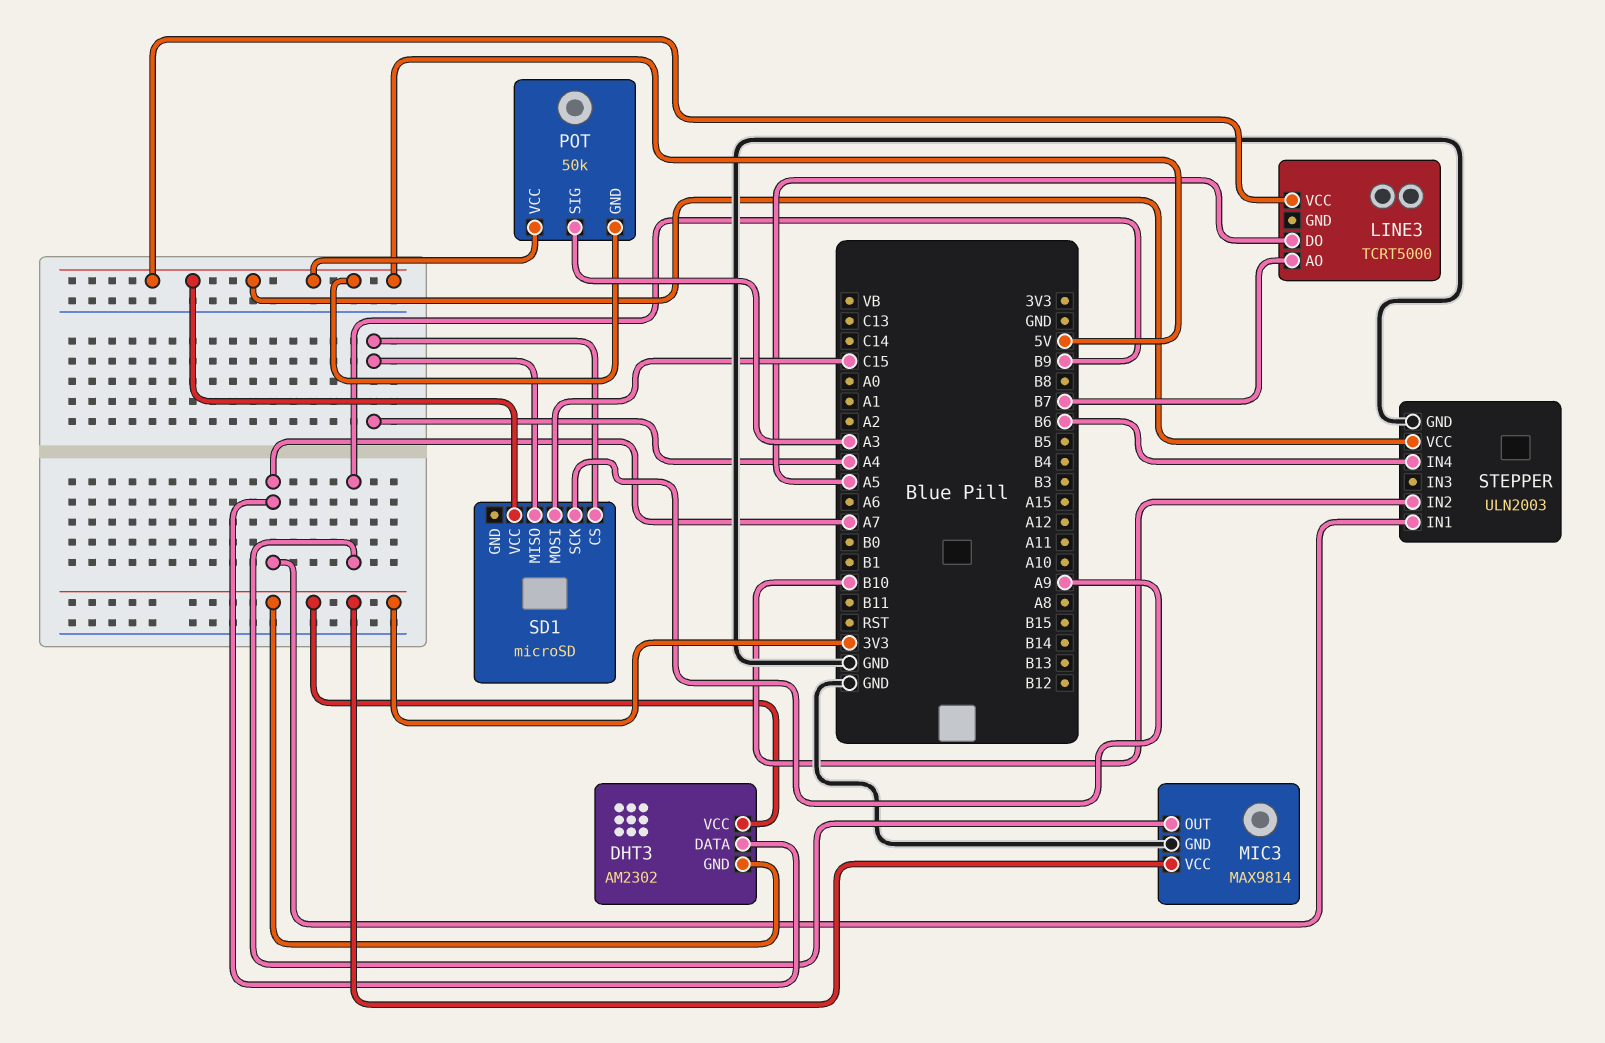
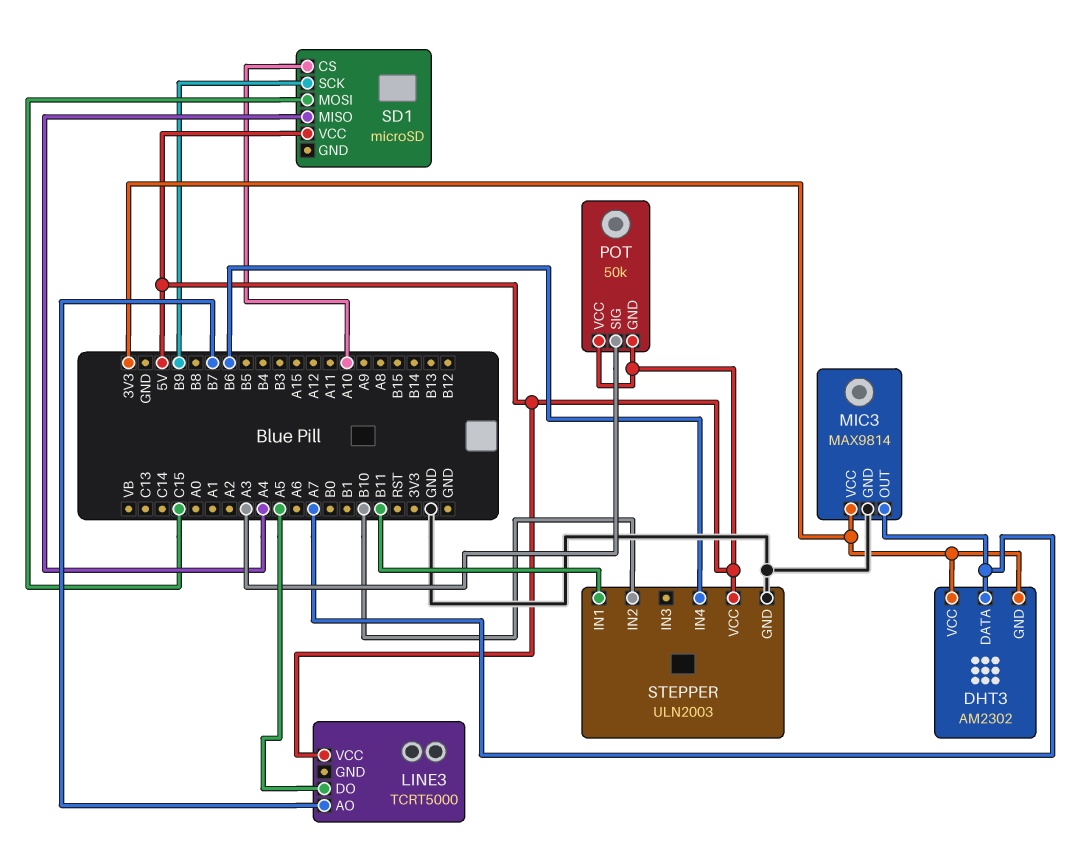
MIC3 pin OUT: B9 -> A7
SD1 pin CS: A4 -> A10
SD1 pin SCK: A9 -> B9
STEPPER pin IN1: A7 -> B11

